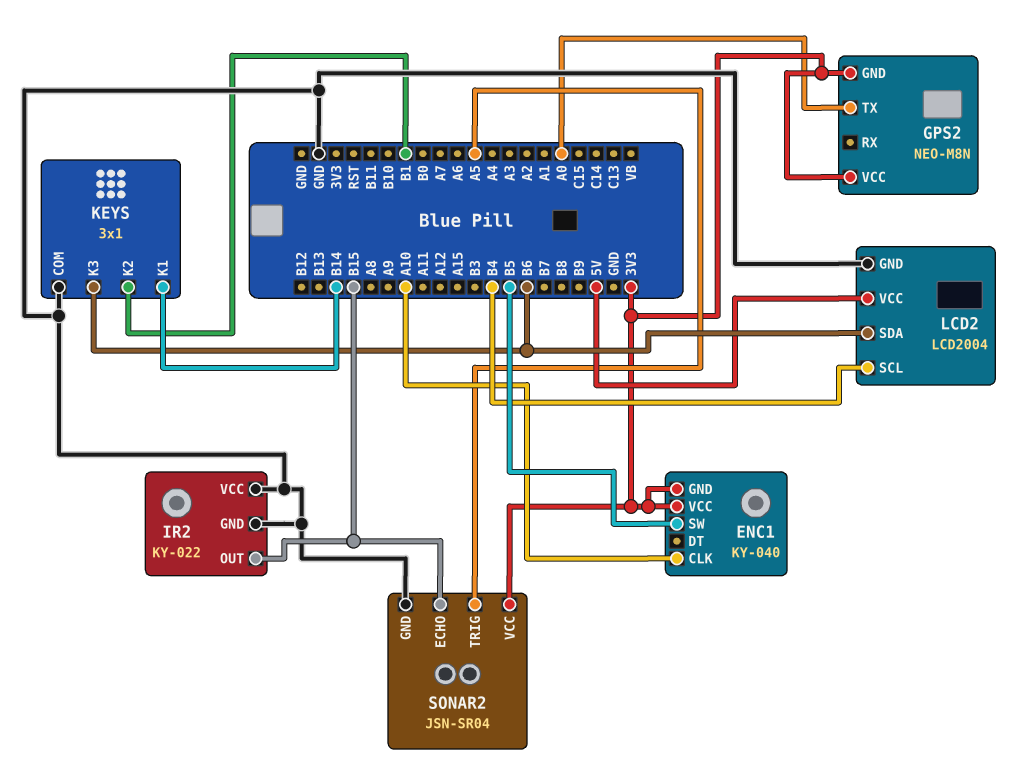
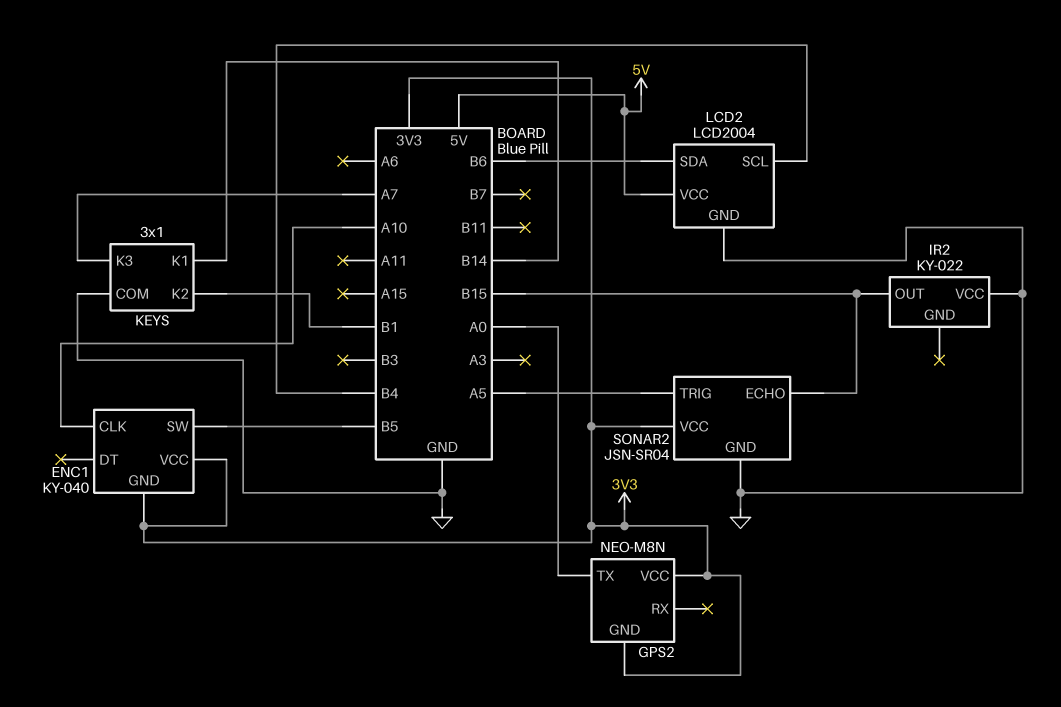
IR2 pin GND: GND -> none
KEYS pin K3: B6 -> A7

